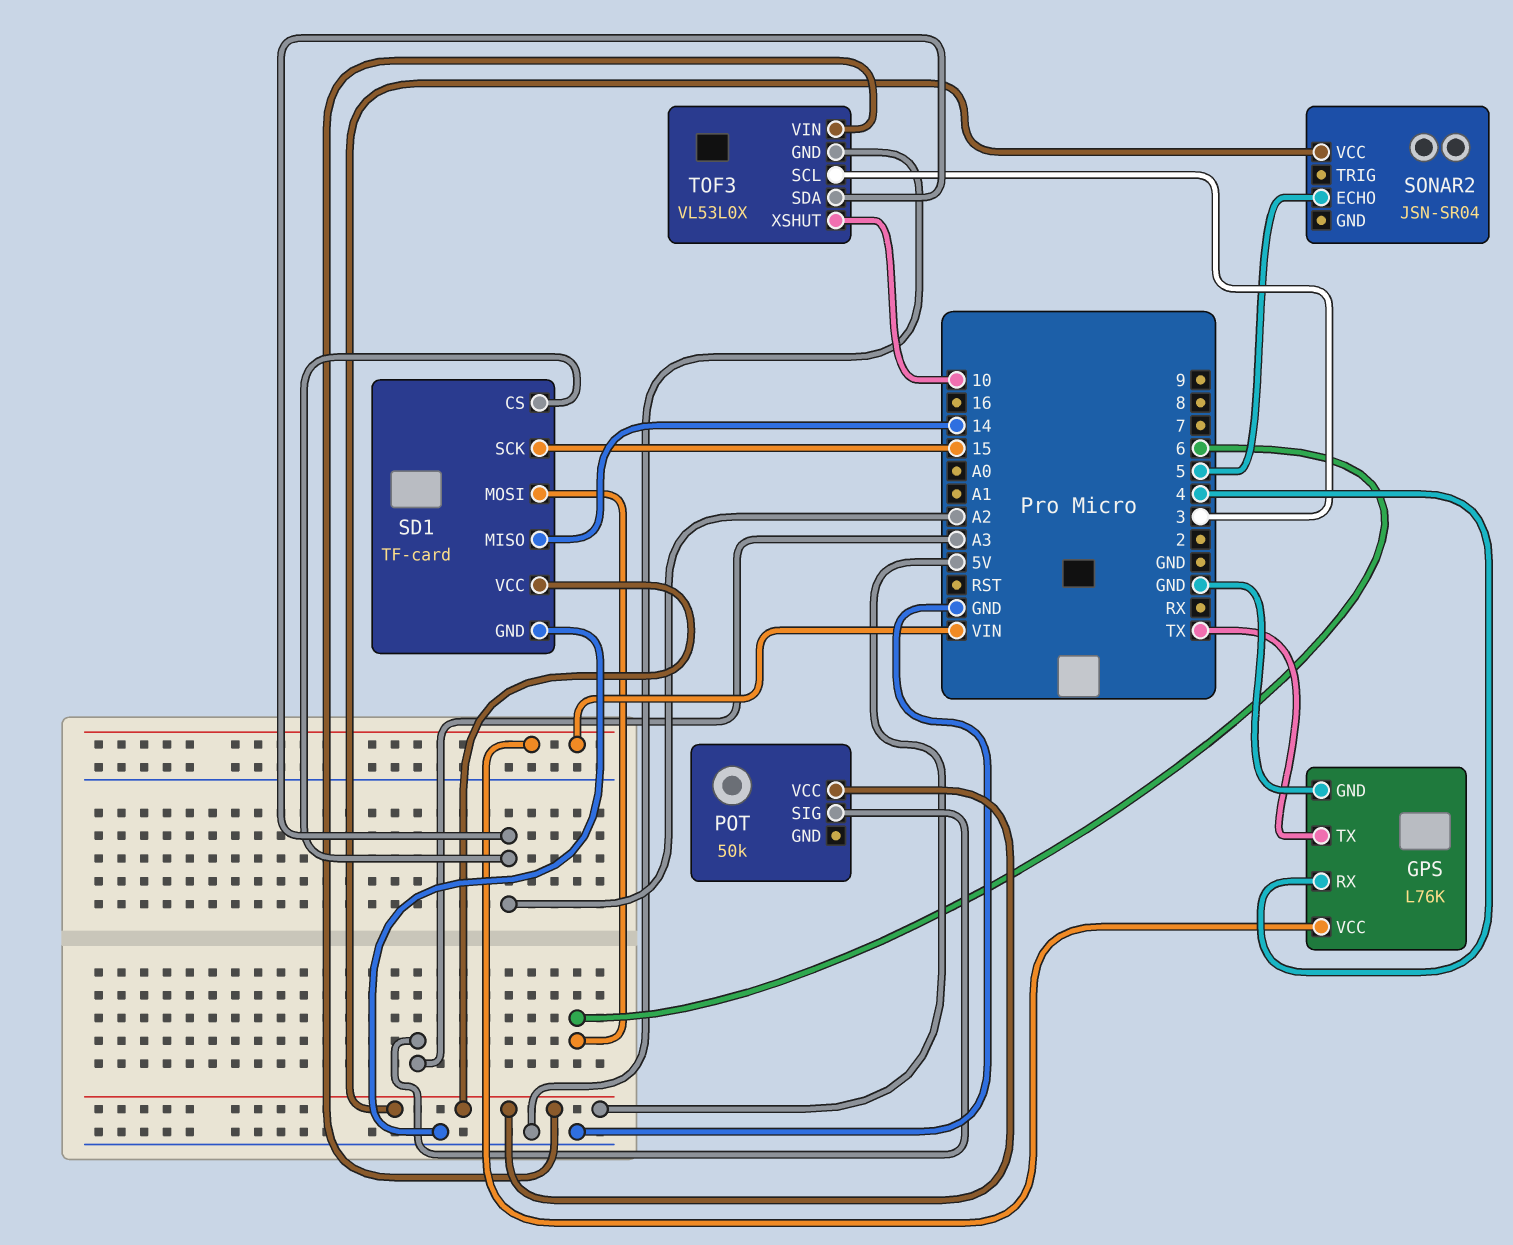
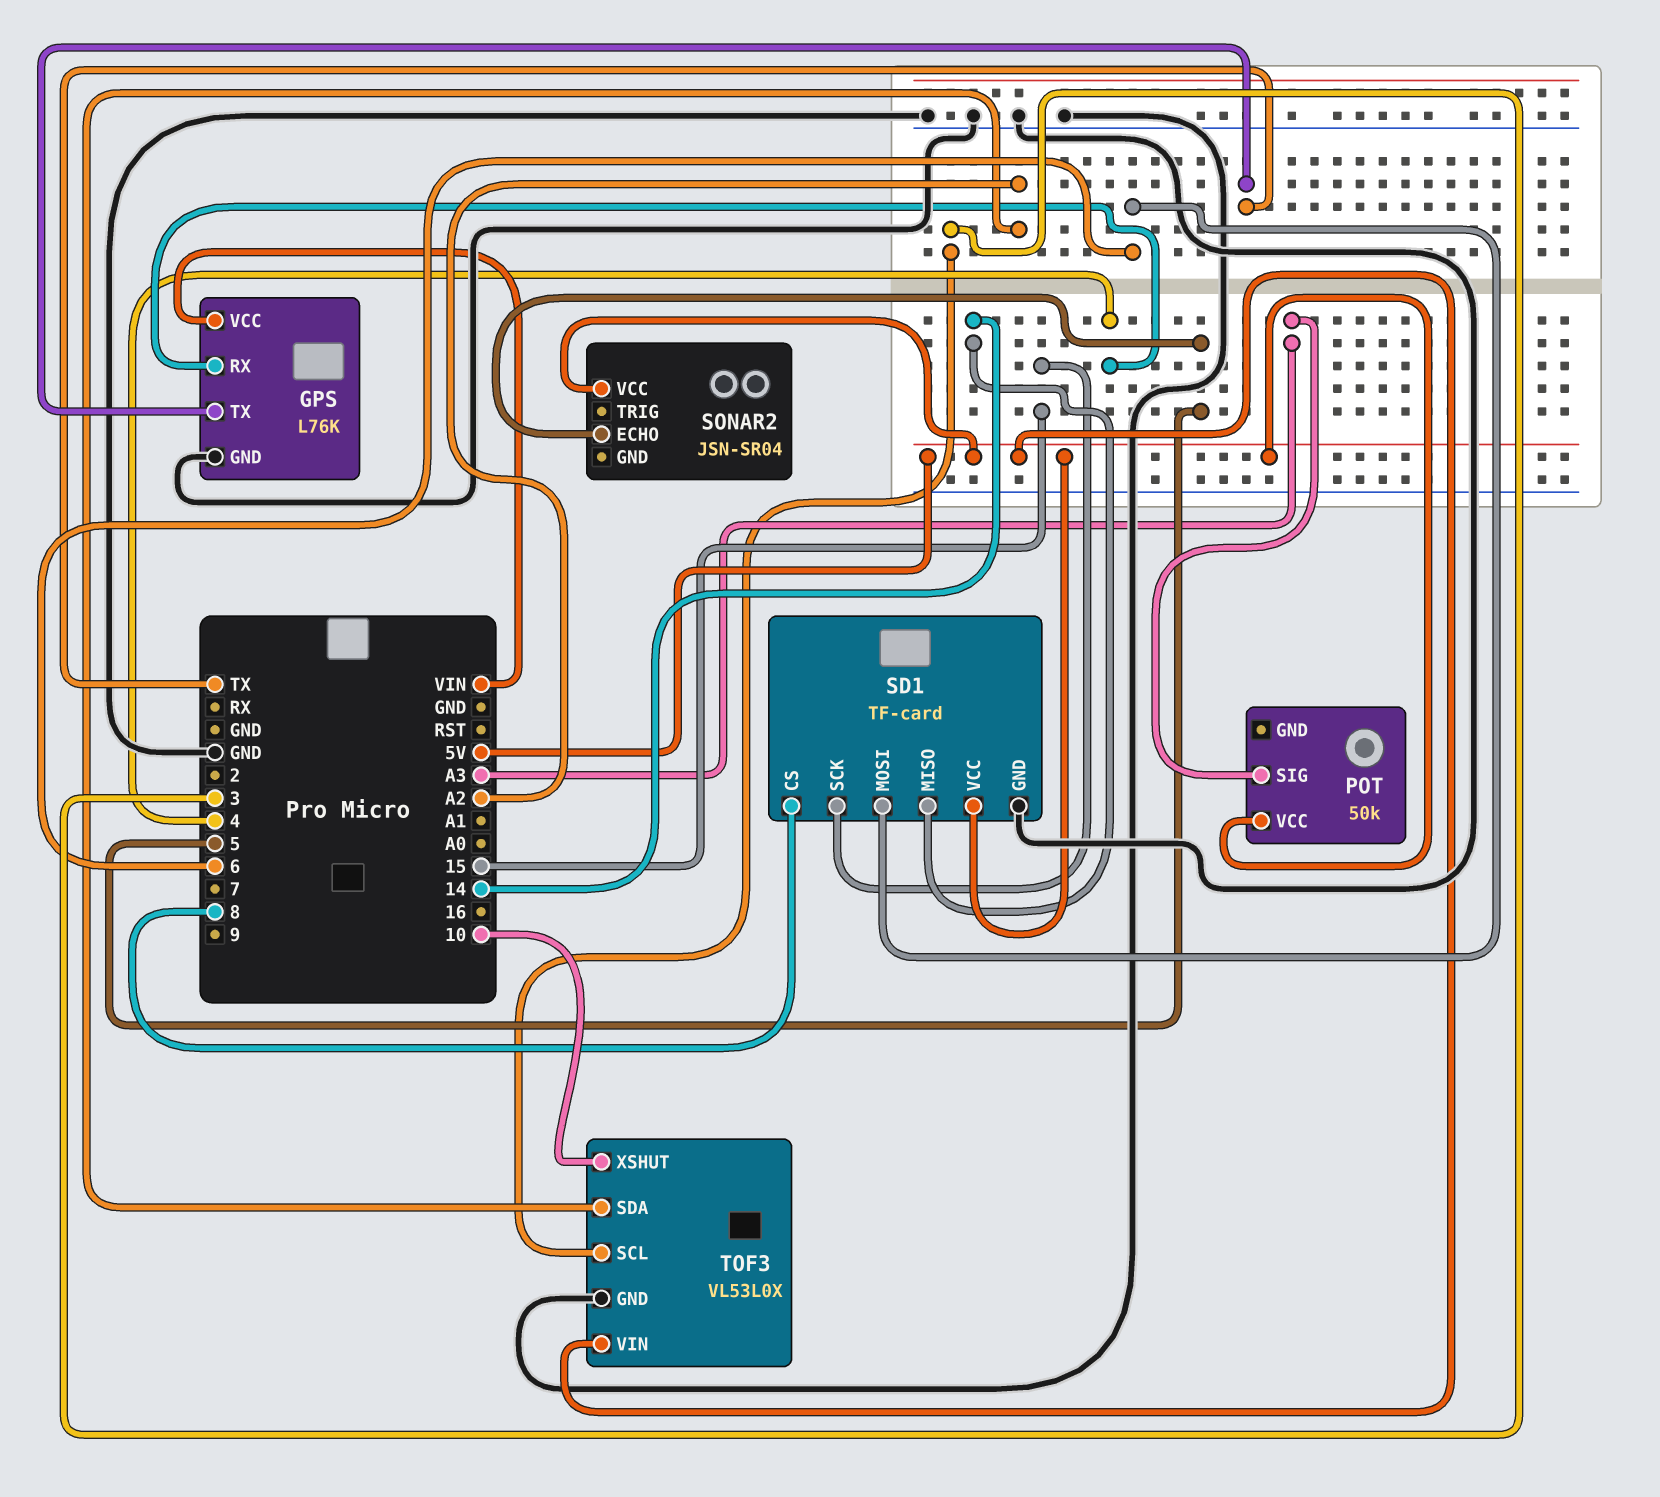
SD1 pin CS: A2 -> 8

